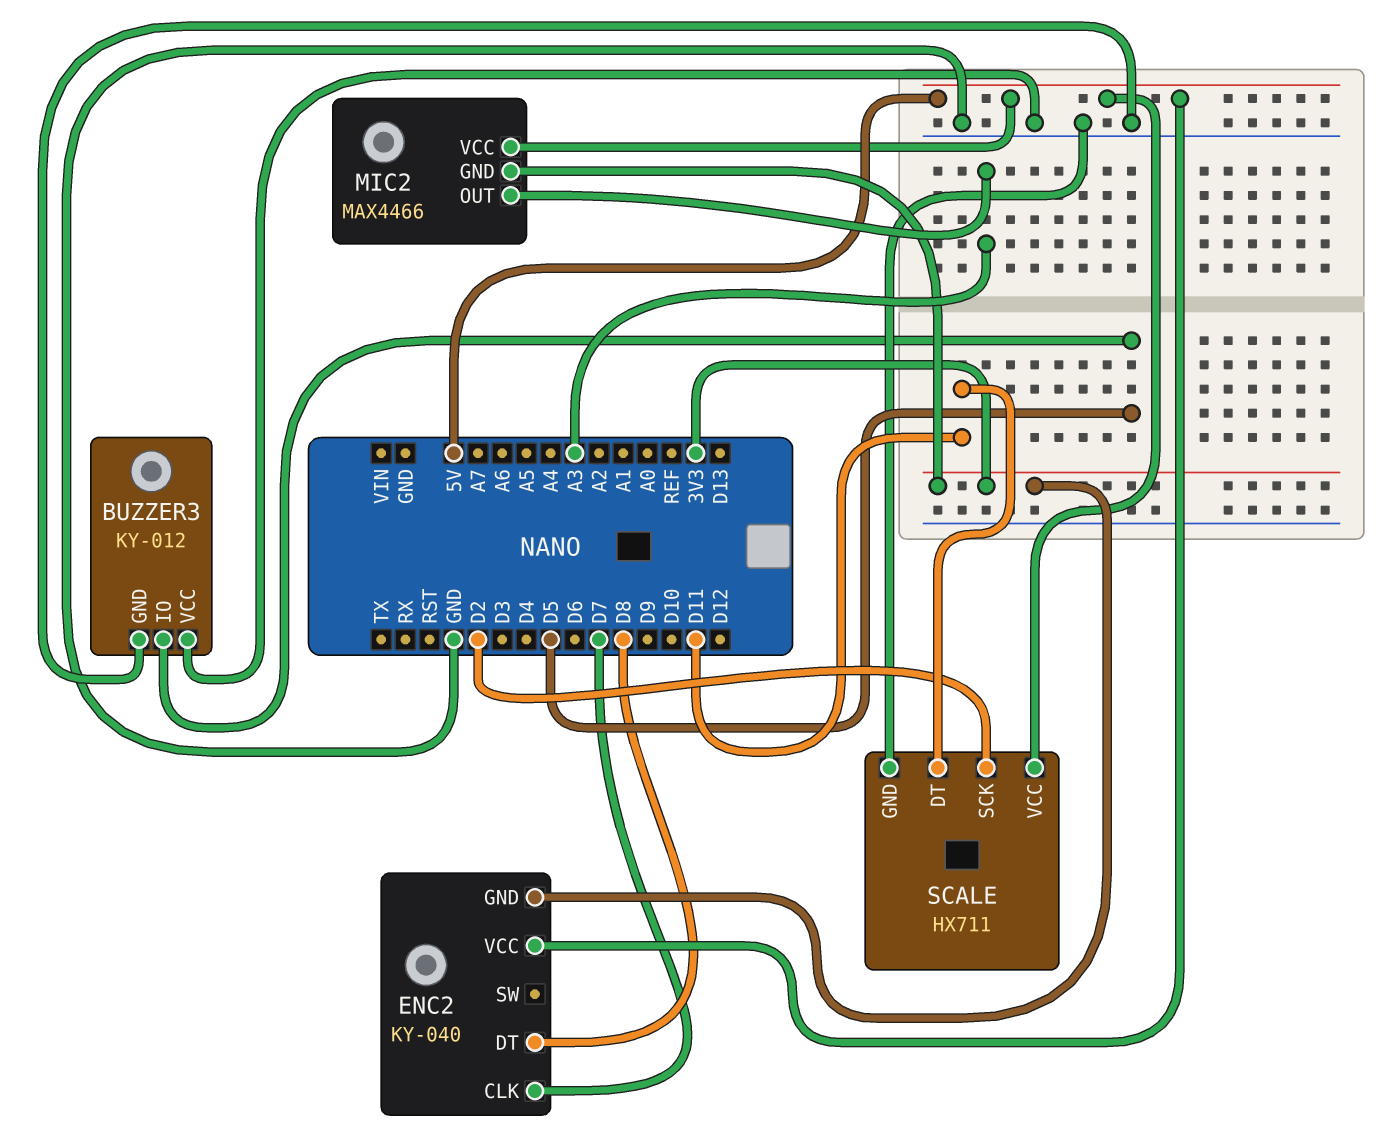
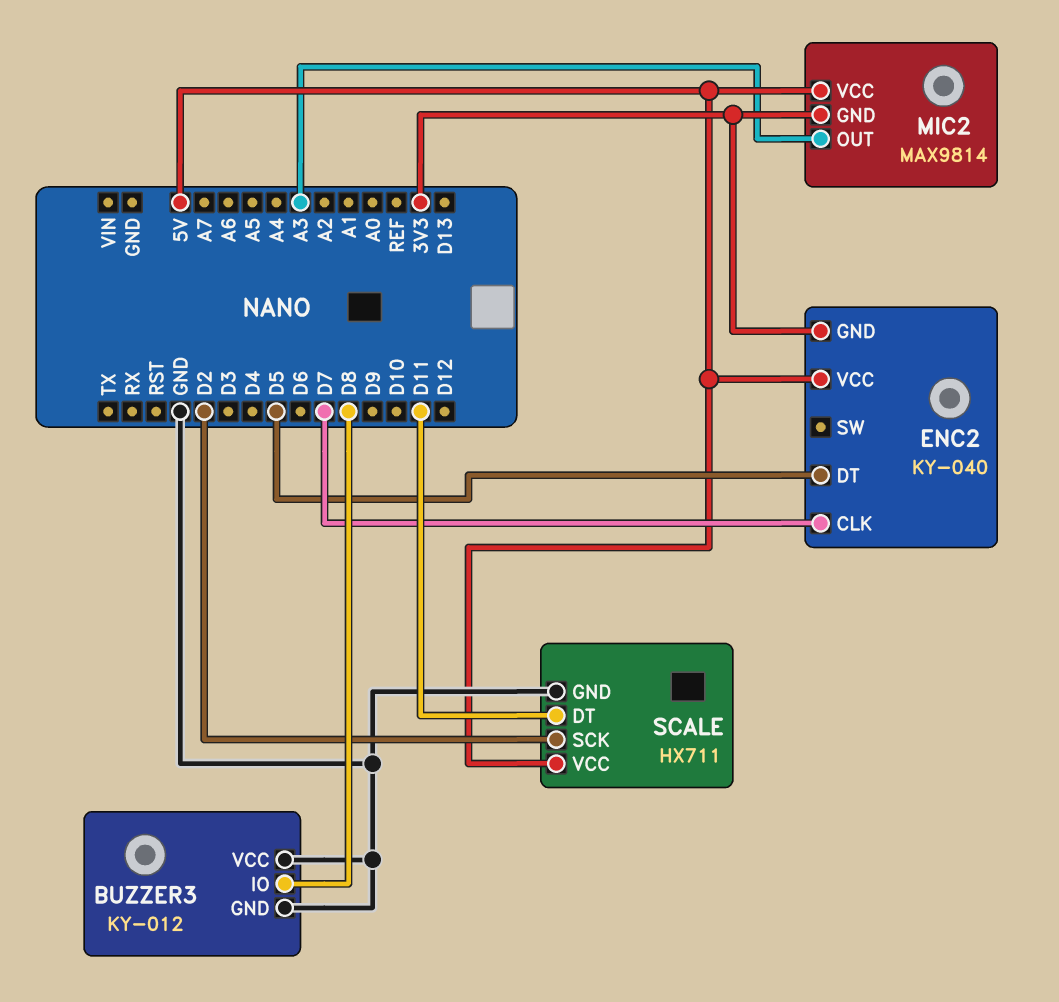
BUZZER3 pin IO: D5 -> D8
ENC2 pin DT: D8 -> D5
MIC2: MAX4466 -> MAX9814

